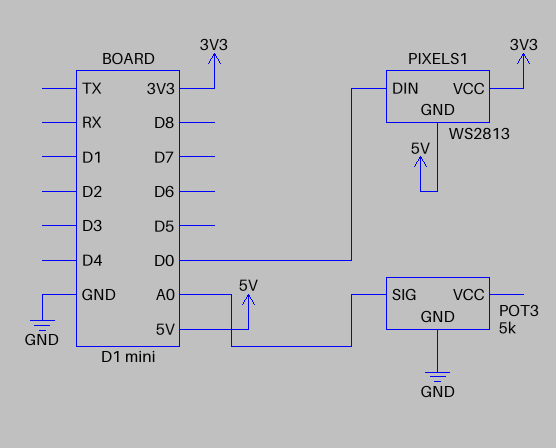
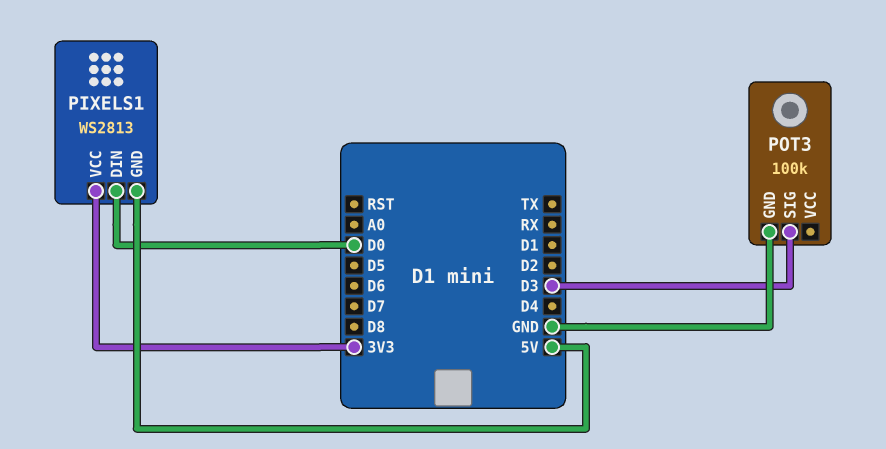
POT3: 5k -> 100k
POT3 pin SIG: A0 -> D3

